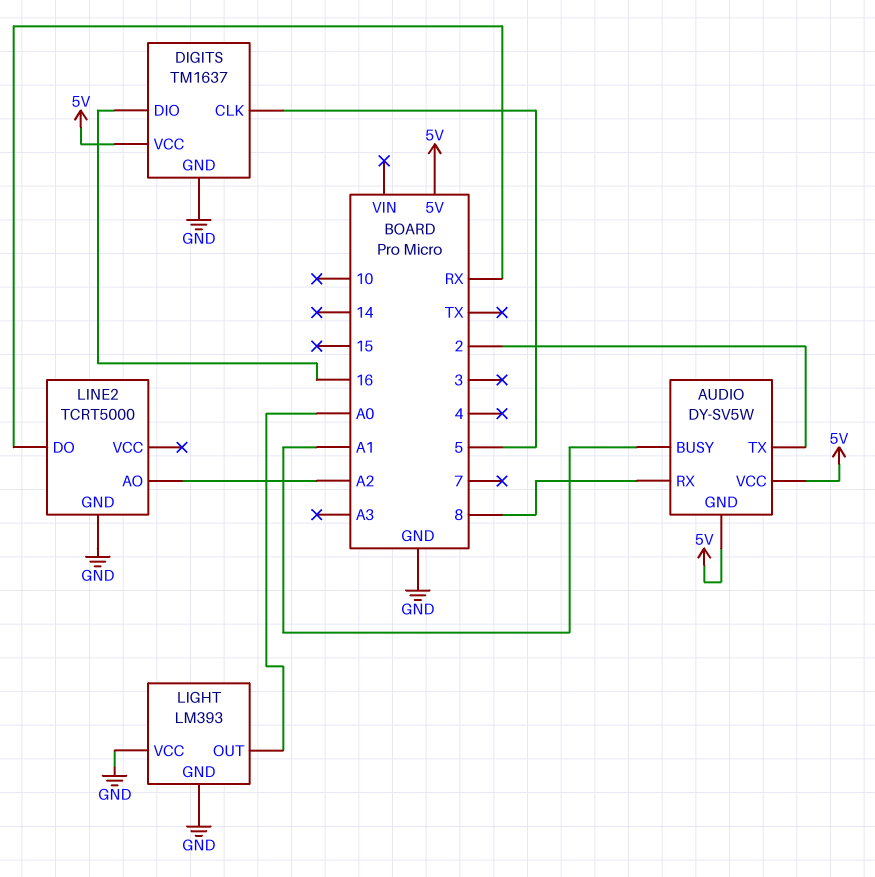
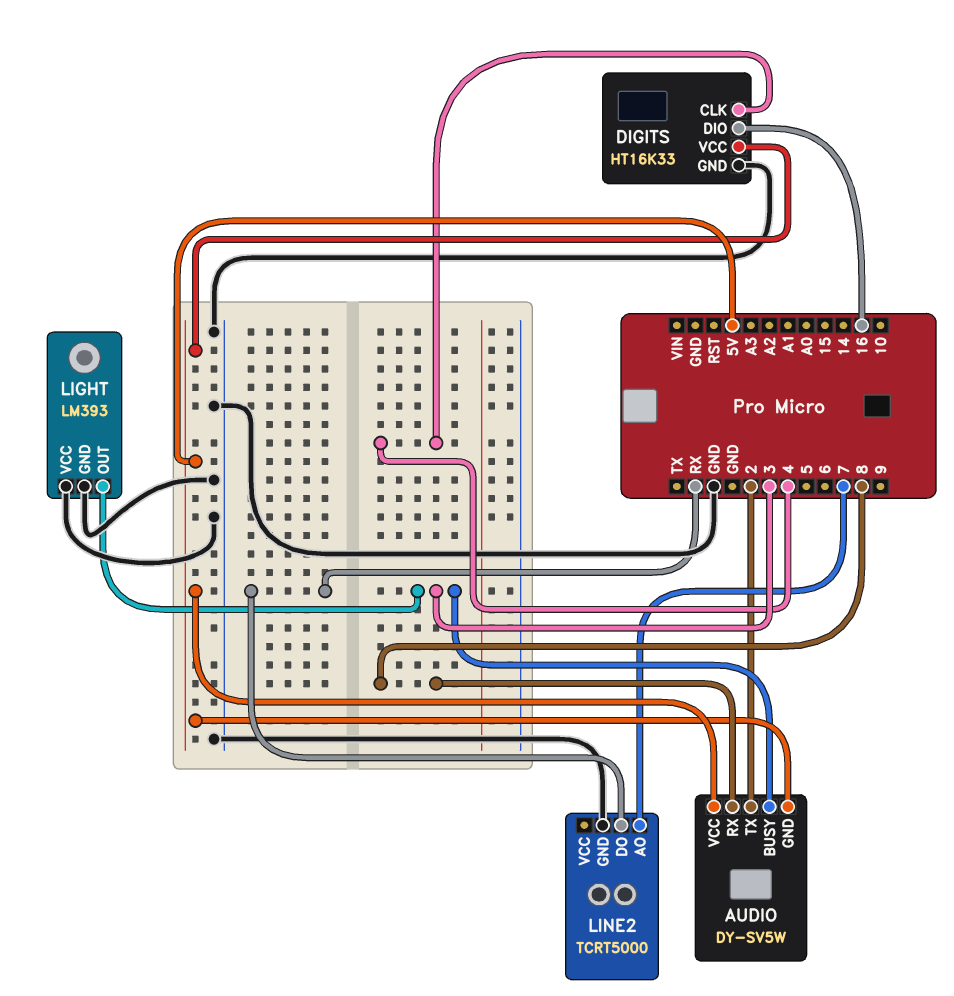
AUDIO pin BUSY: A1 -> 3
DIGITS: TM1637 -> HT16K33
DIGITS pin CLK: 5 -> 4
LIGHT pin OUT: A0 -> 3
LINE2 pin AO: A2 -> 7

